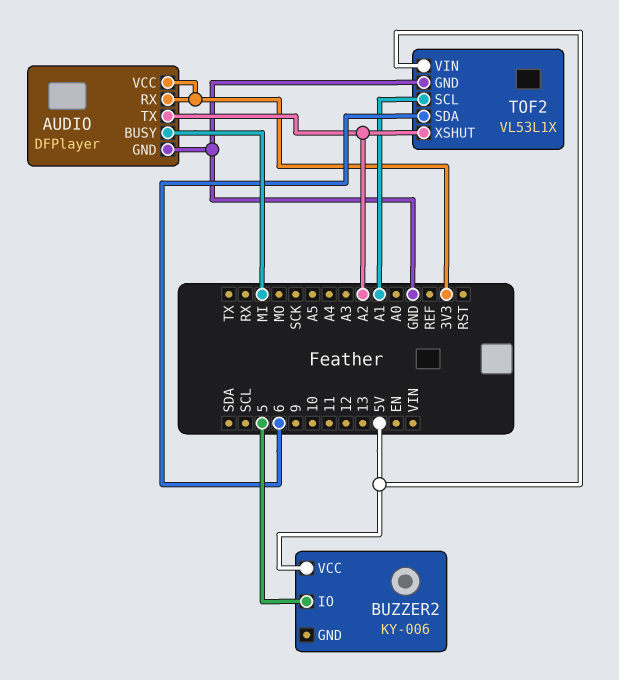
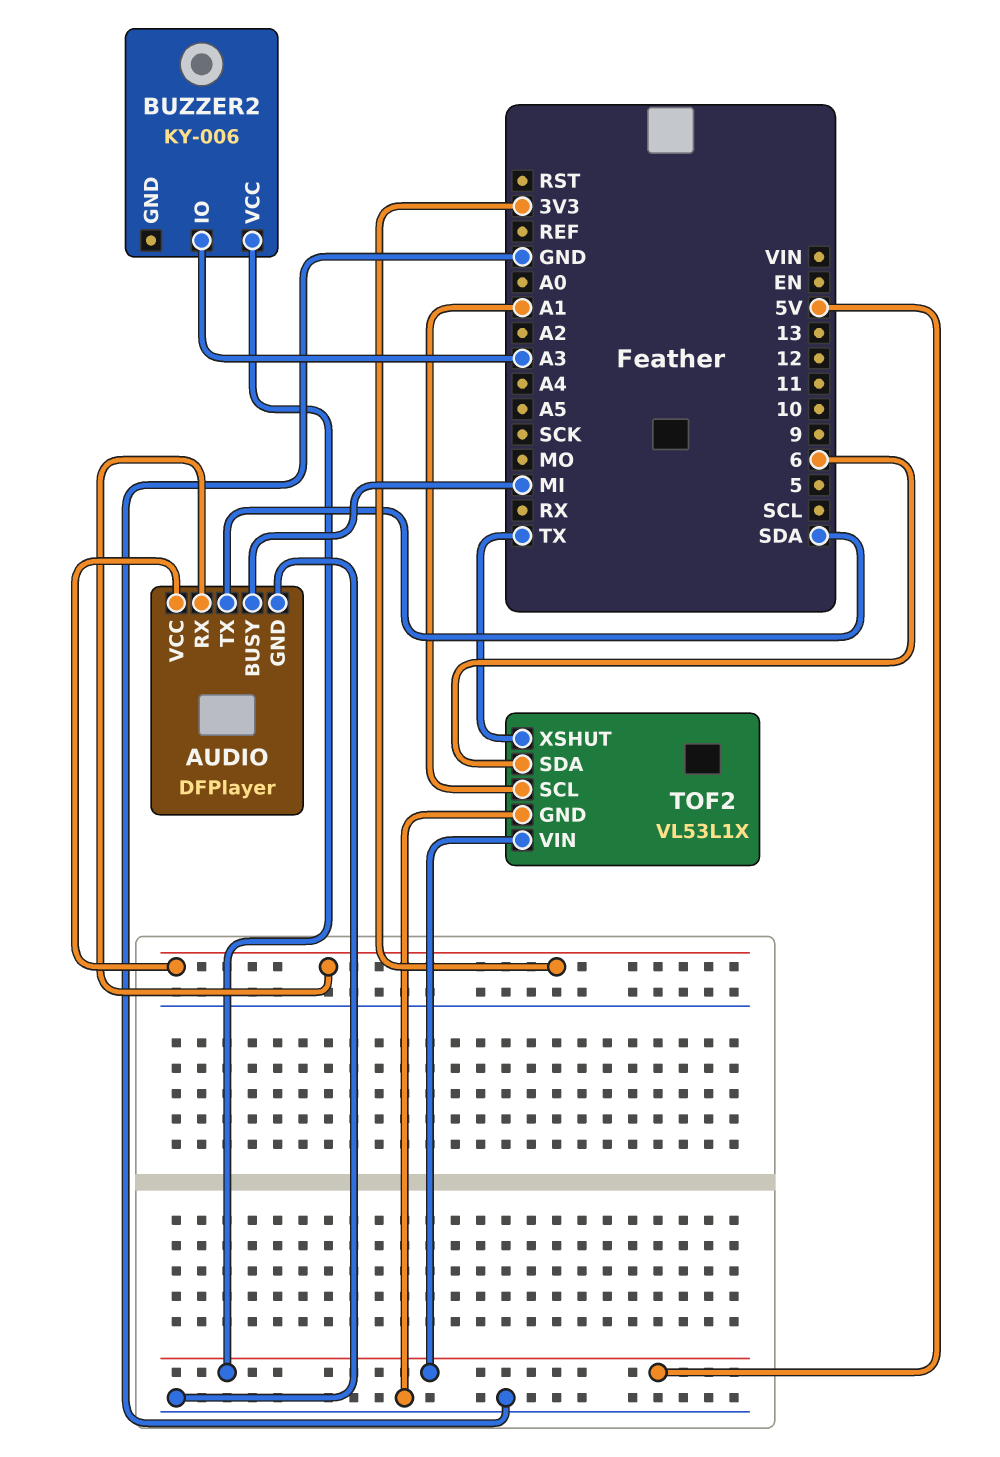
AUDIO pin TX: A2 -> SDA
BUZZER2 pin IO: 5 -> A3
TOF2 pin XSHUT: A2 -> TX

